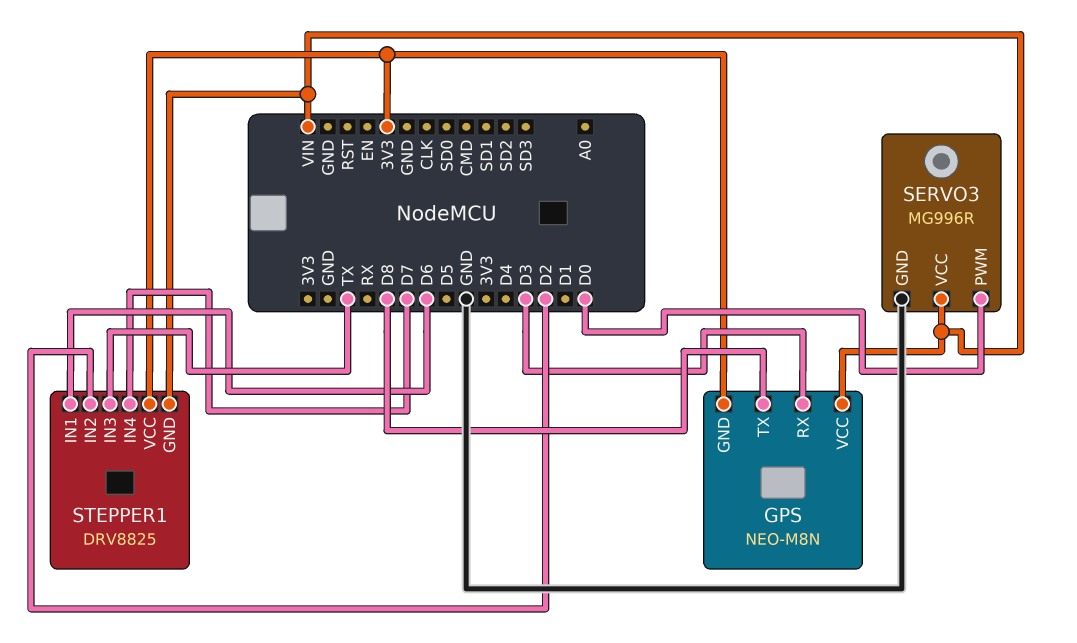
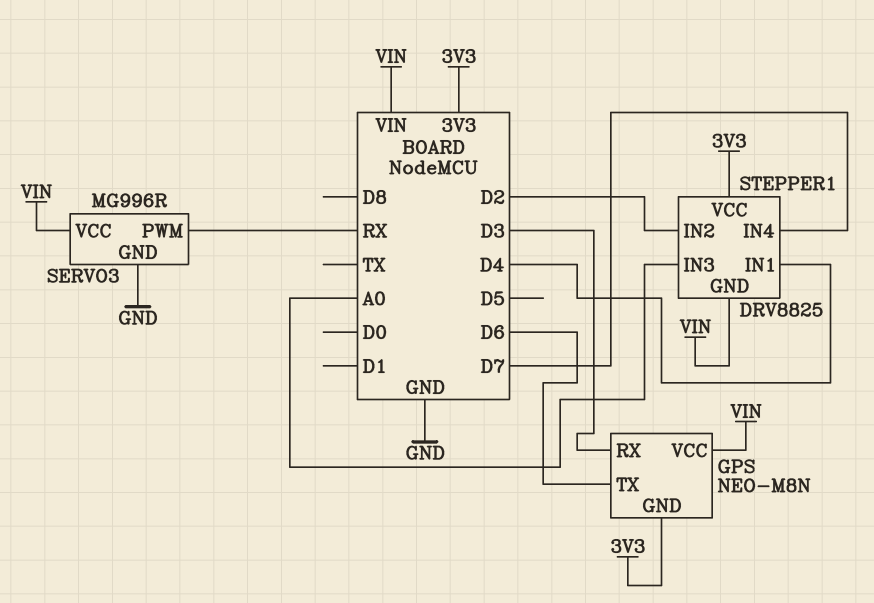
GPS pin TX: D8 -> D6
SERVO3 pin PWM: D0 -> RX
STEPPER1 pin IN1: D6 -> D4
STEPPER1 pin IN3: TX -> A0

